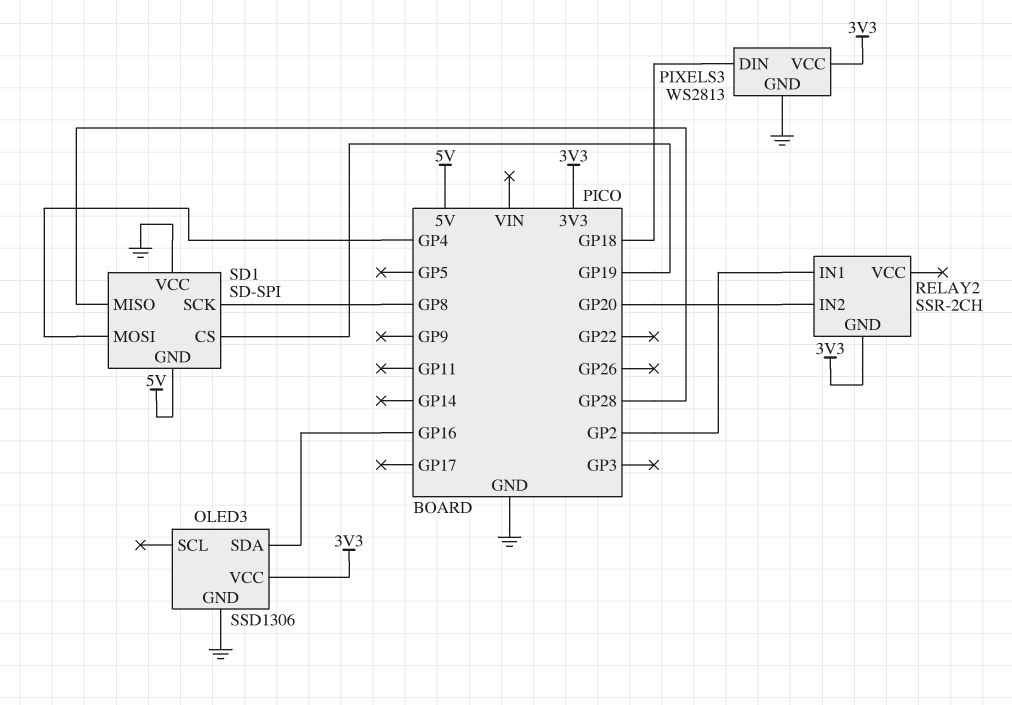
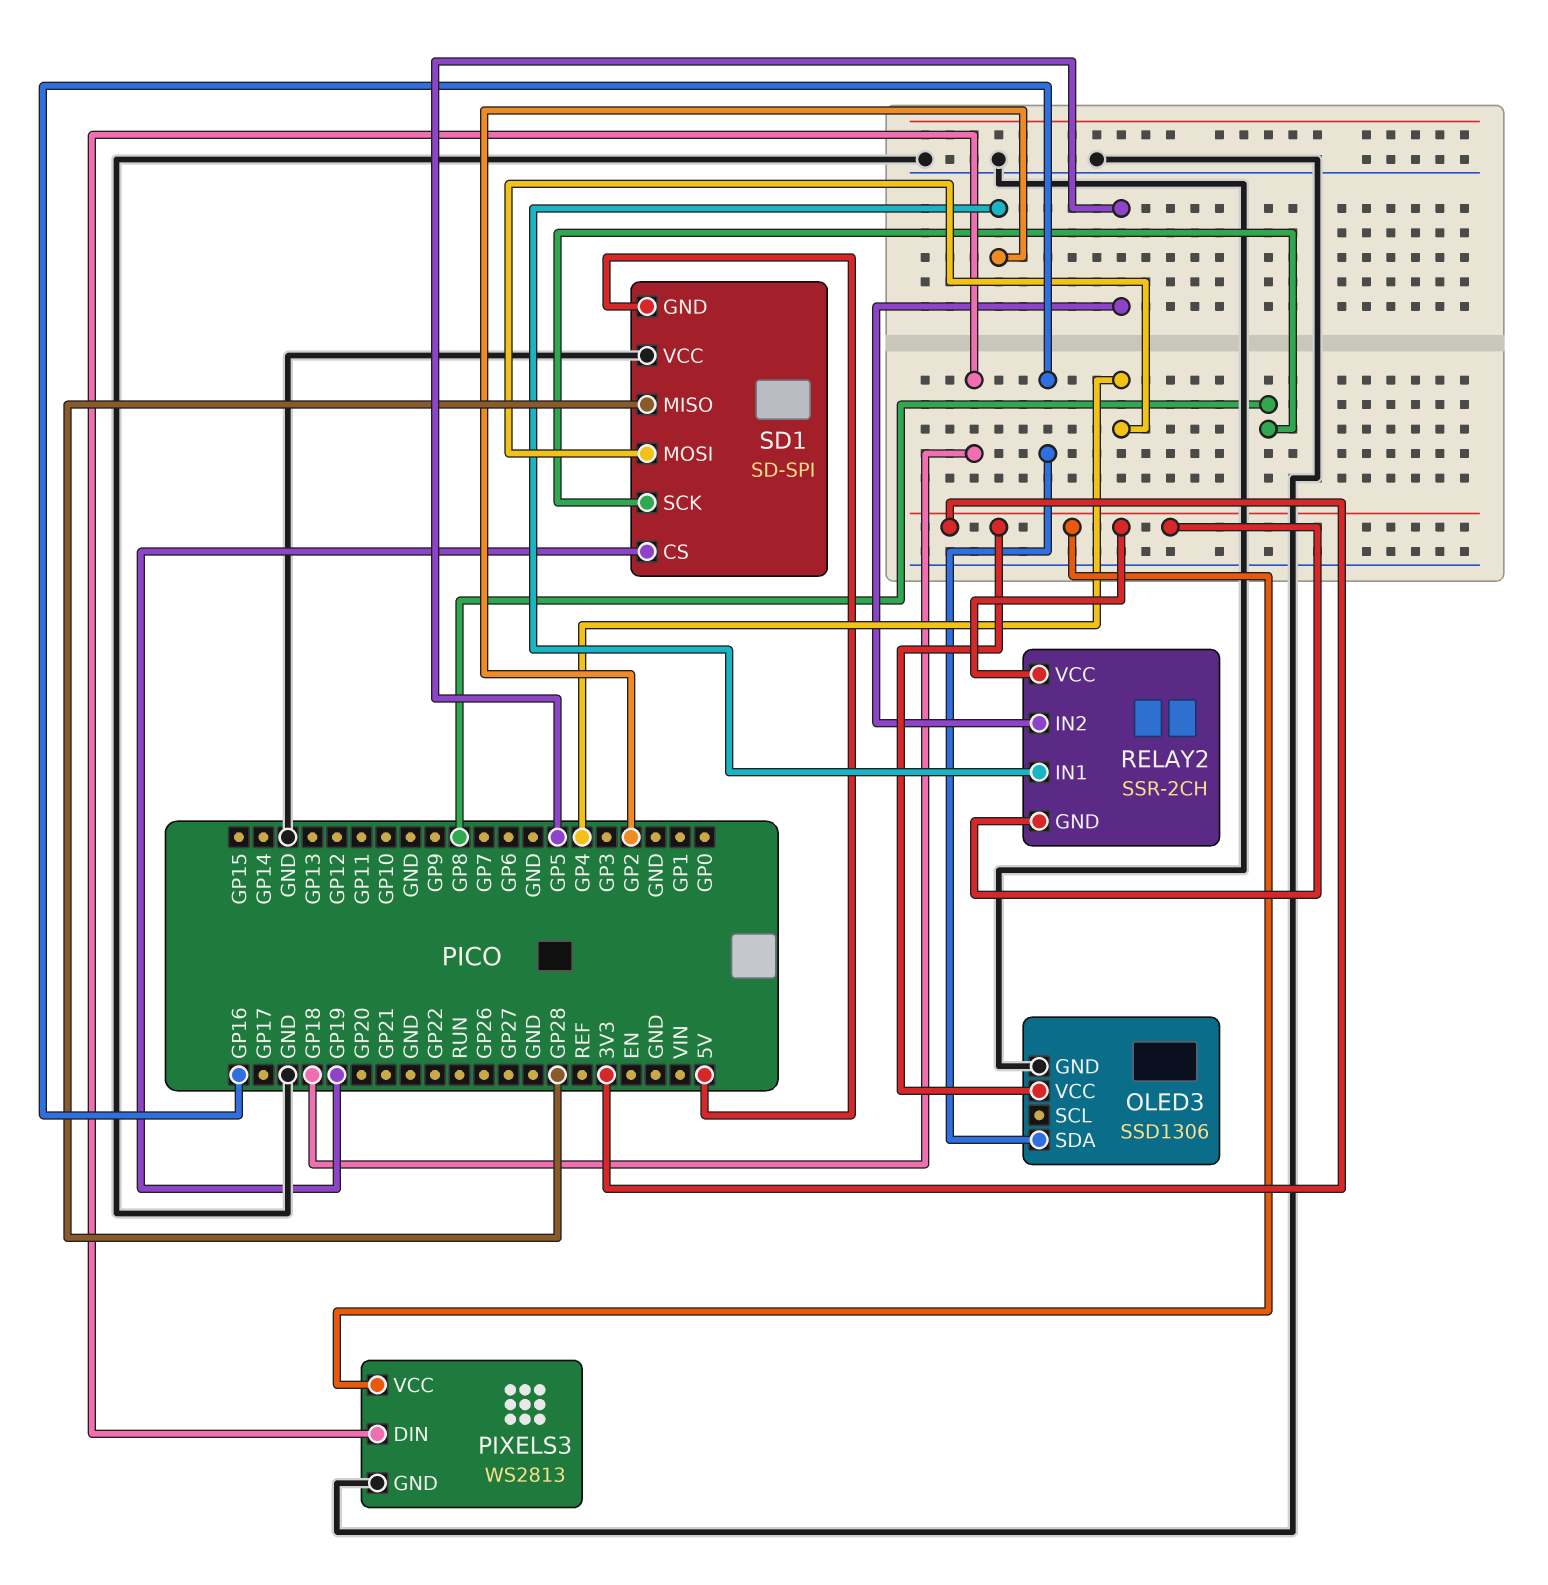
RELAY2 pin IN2: GP20 -> GP5
RELAY2 pin VCC: none -> 3V3

